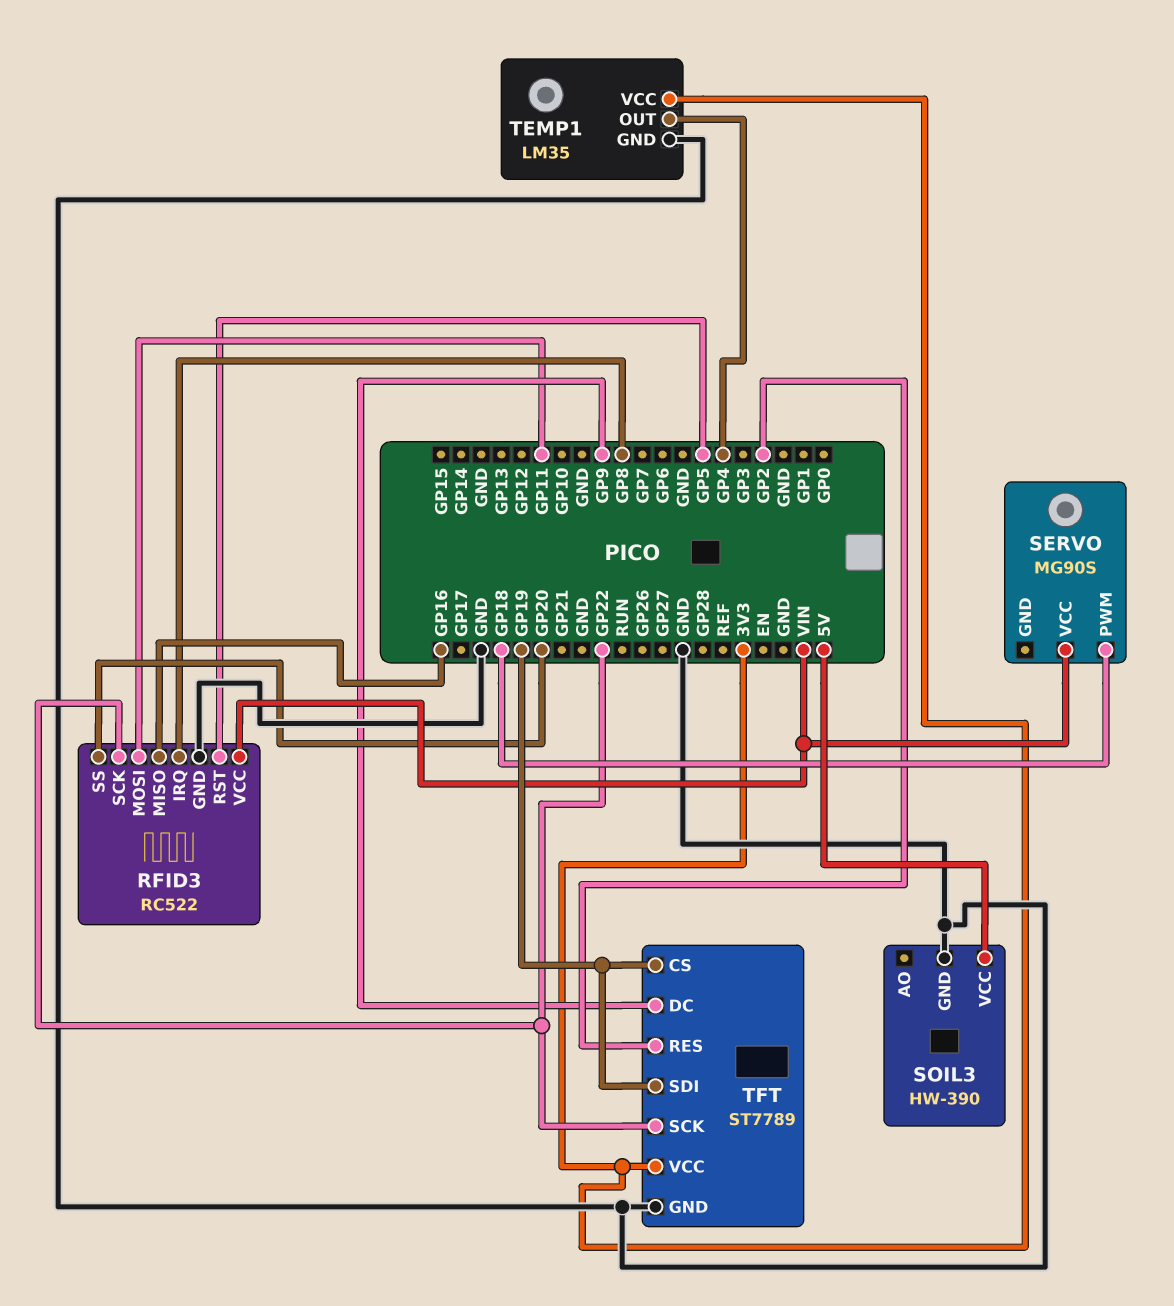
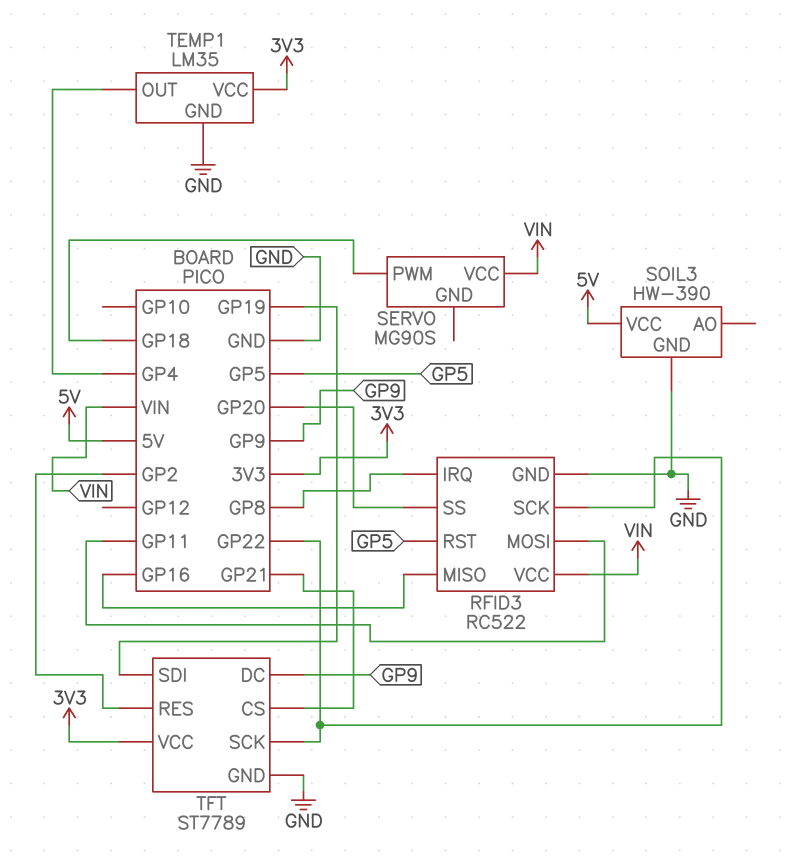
TFT pin CS: GP19 -> GP21

